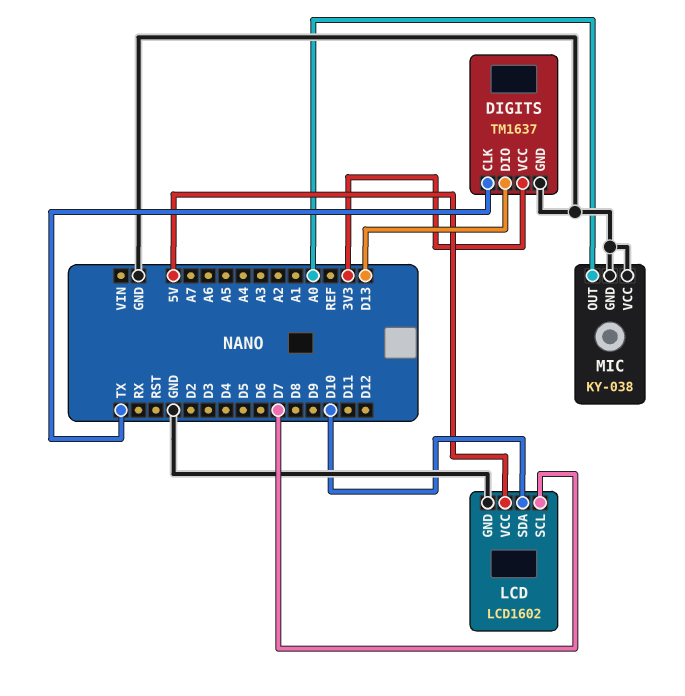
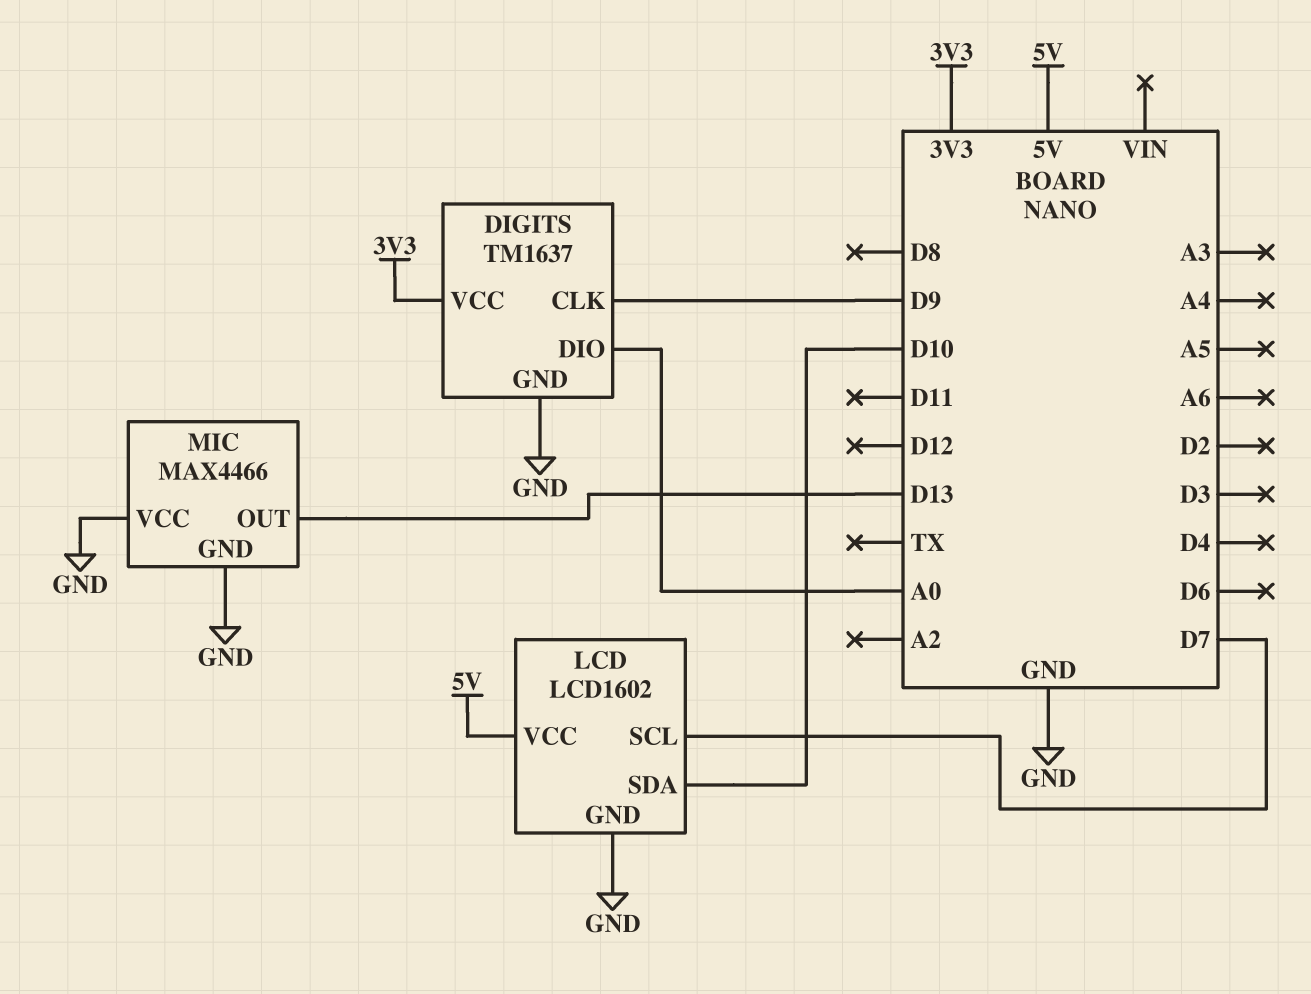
DIGITS pin CLK: TX -> D9
DIGITS pin DIO: D13 -> A0
MIC: KY-038 -> MAX4466
MIC pin OUT: A0 -> D13

